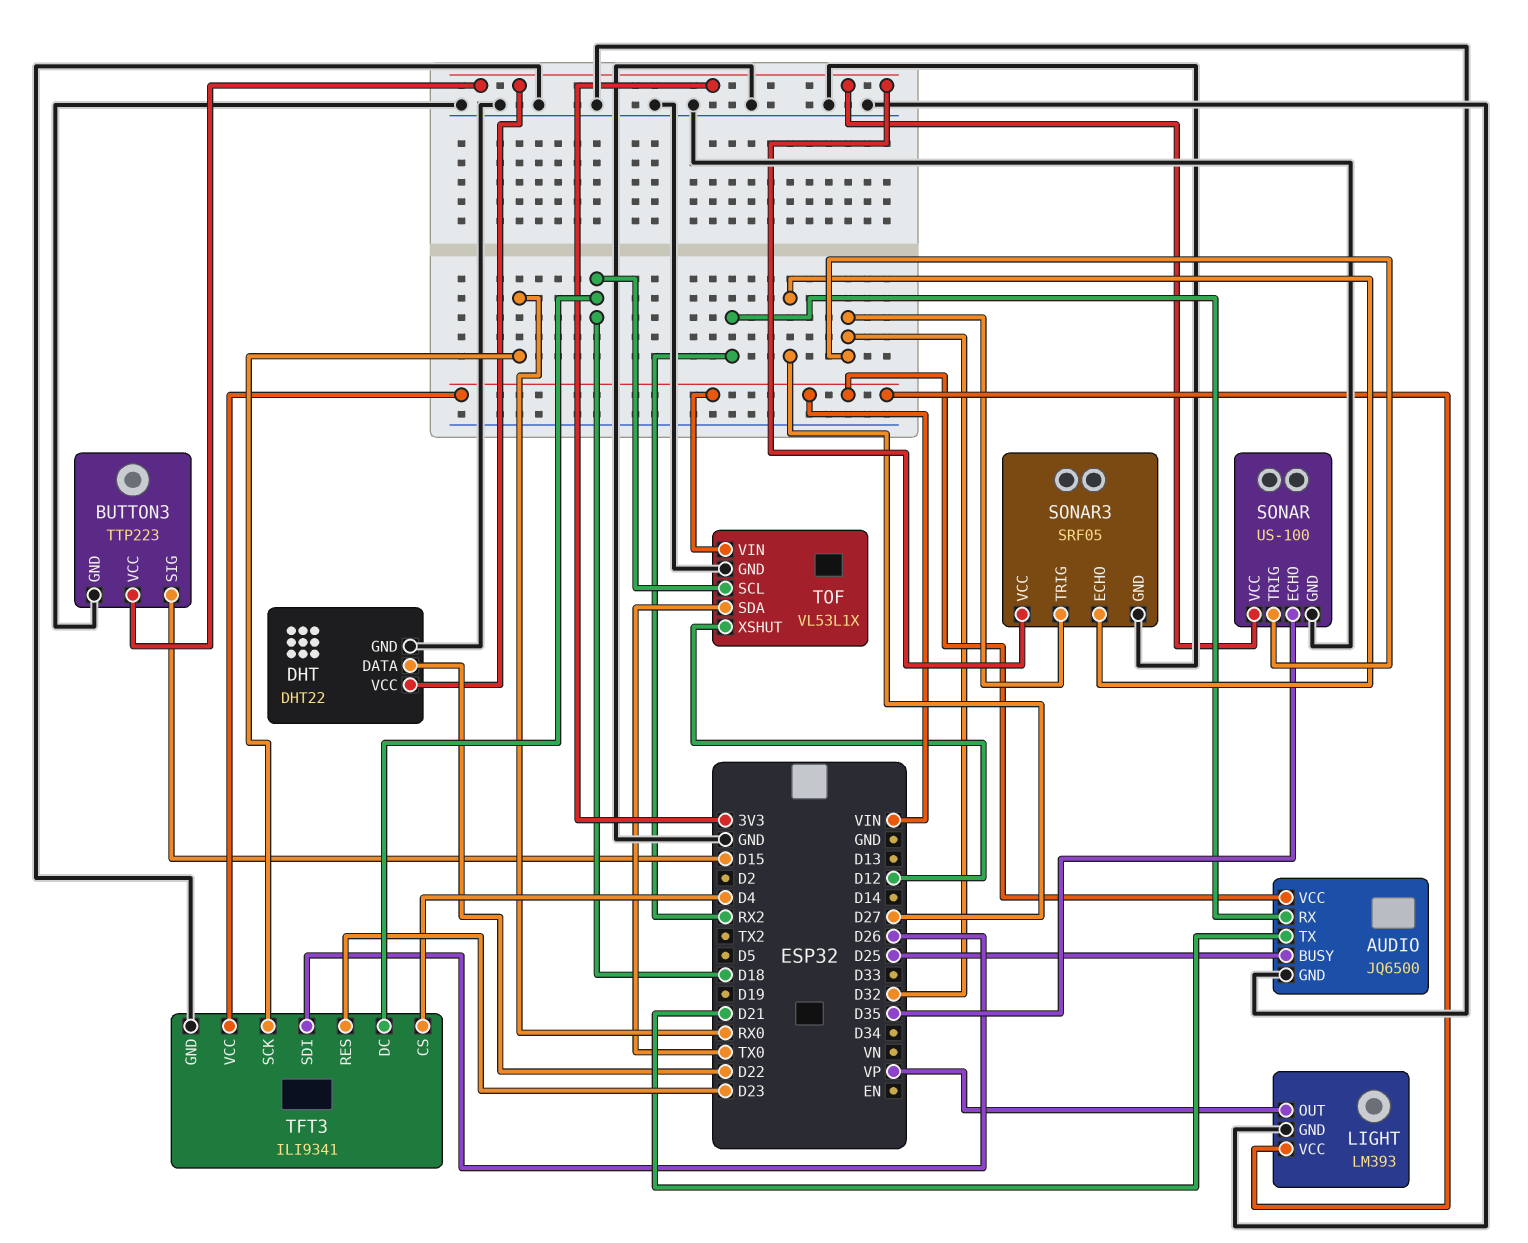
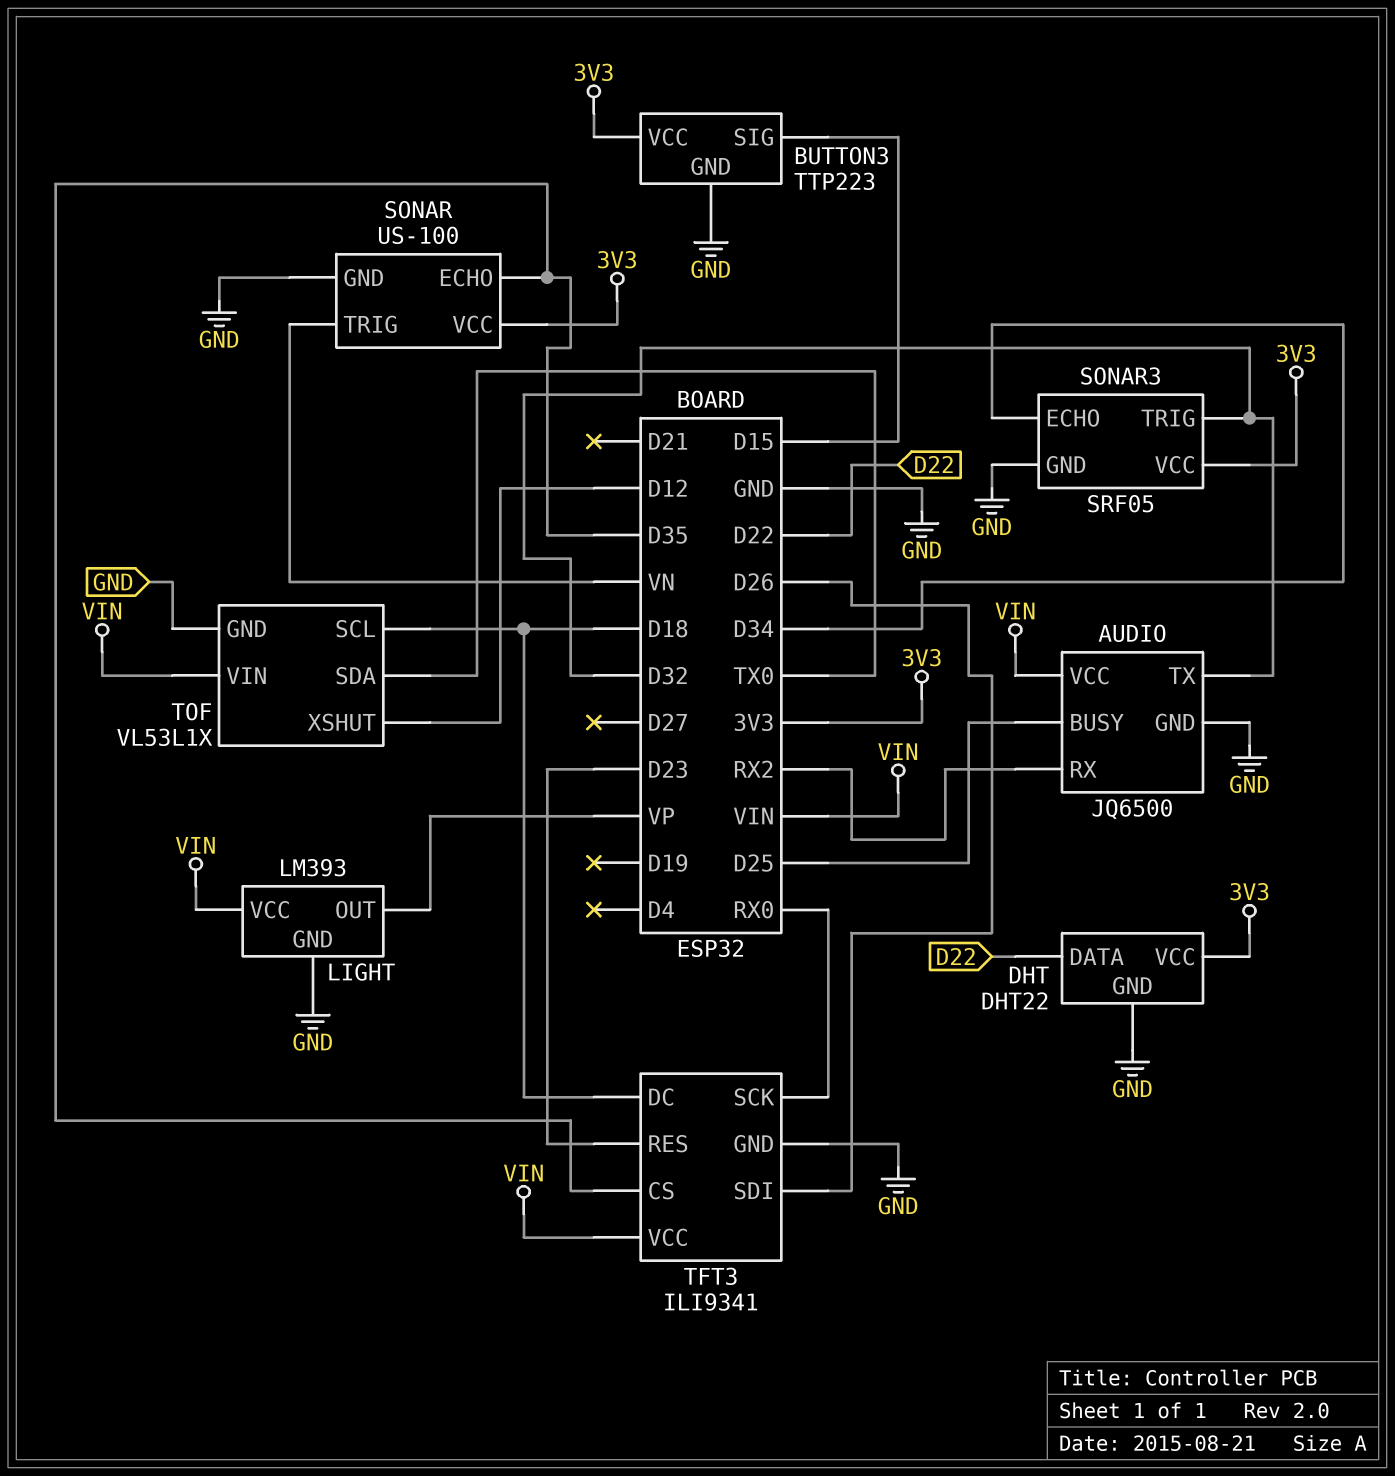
AUDIO pin TX: D21 -> D32
SONAR pin TRIG: D32 -> VN
SONAR3 pin ECHO: D27 -> D34
TFT3 pin CS: D4 -> D35

